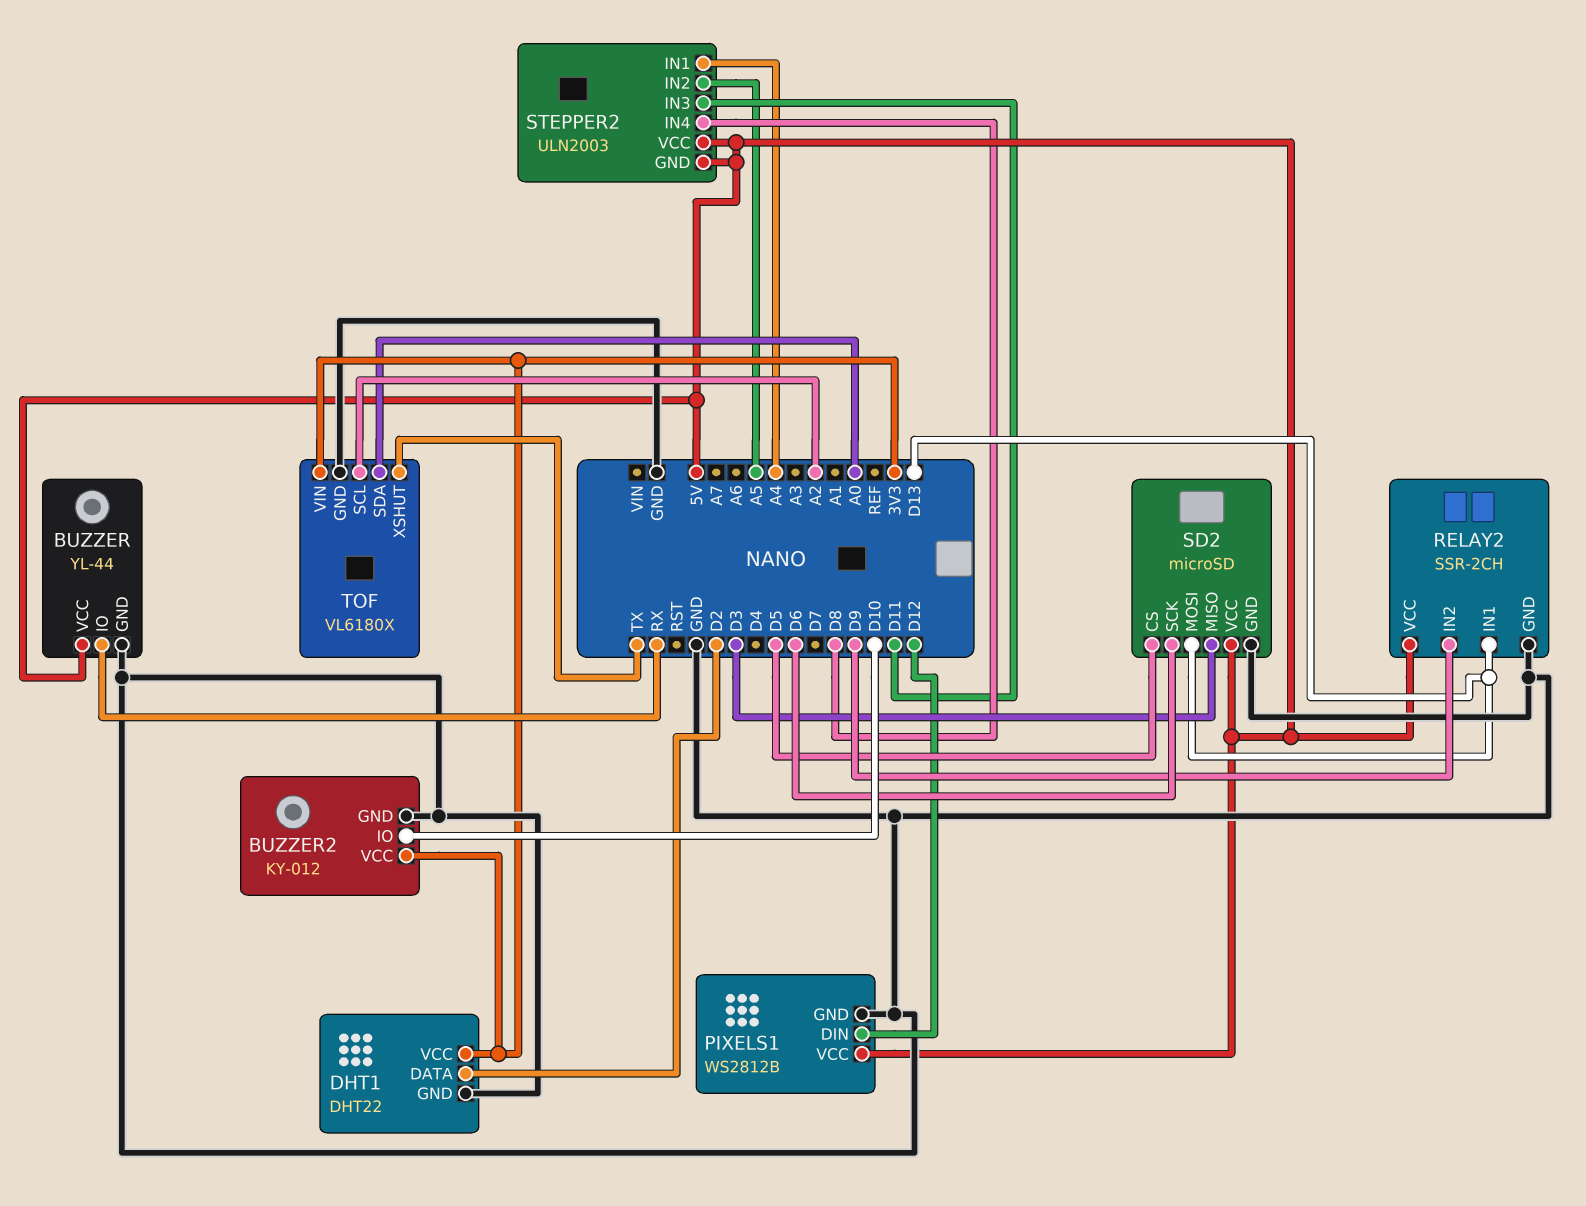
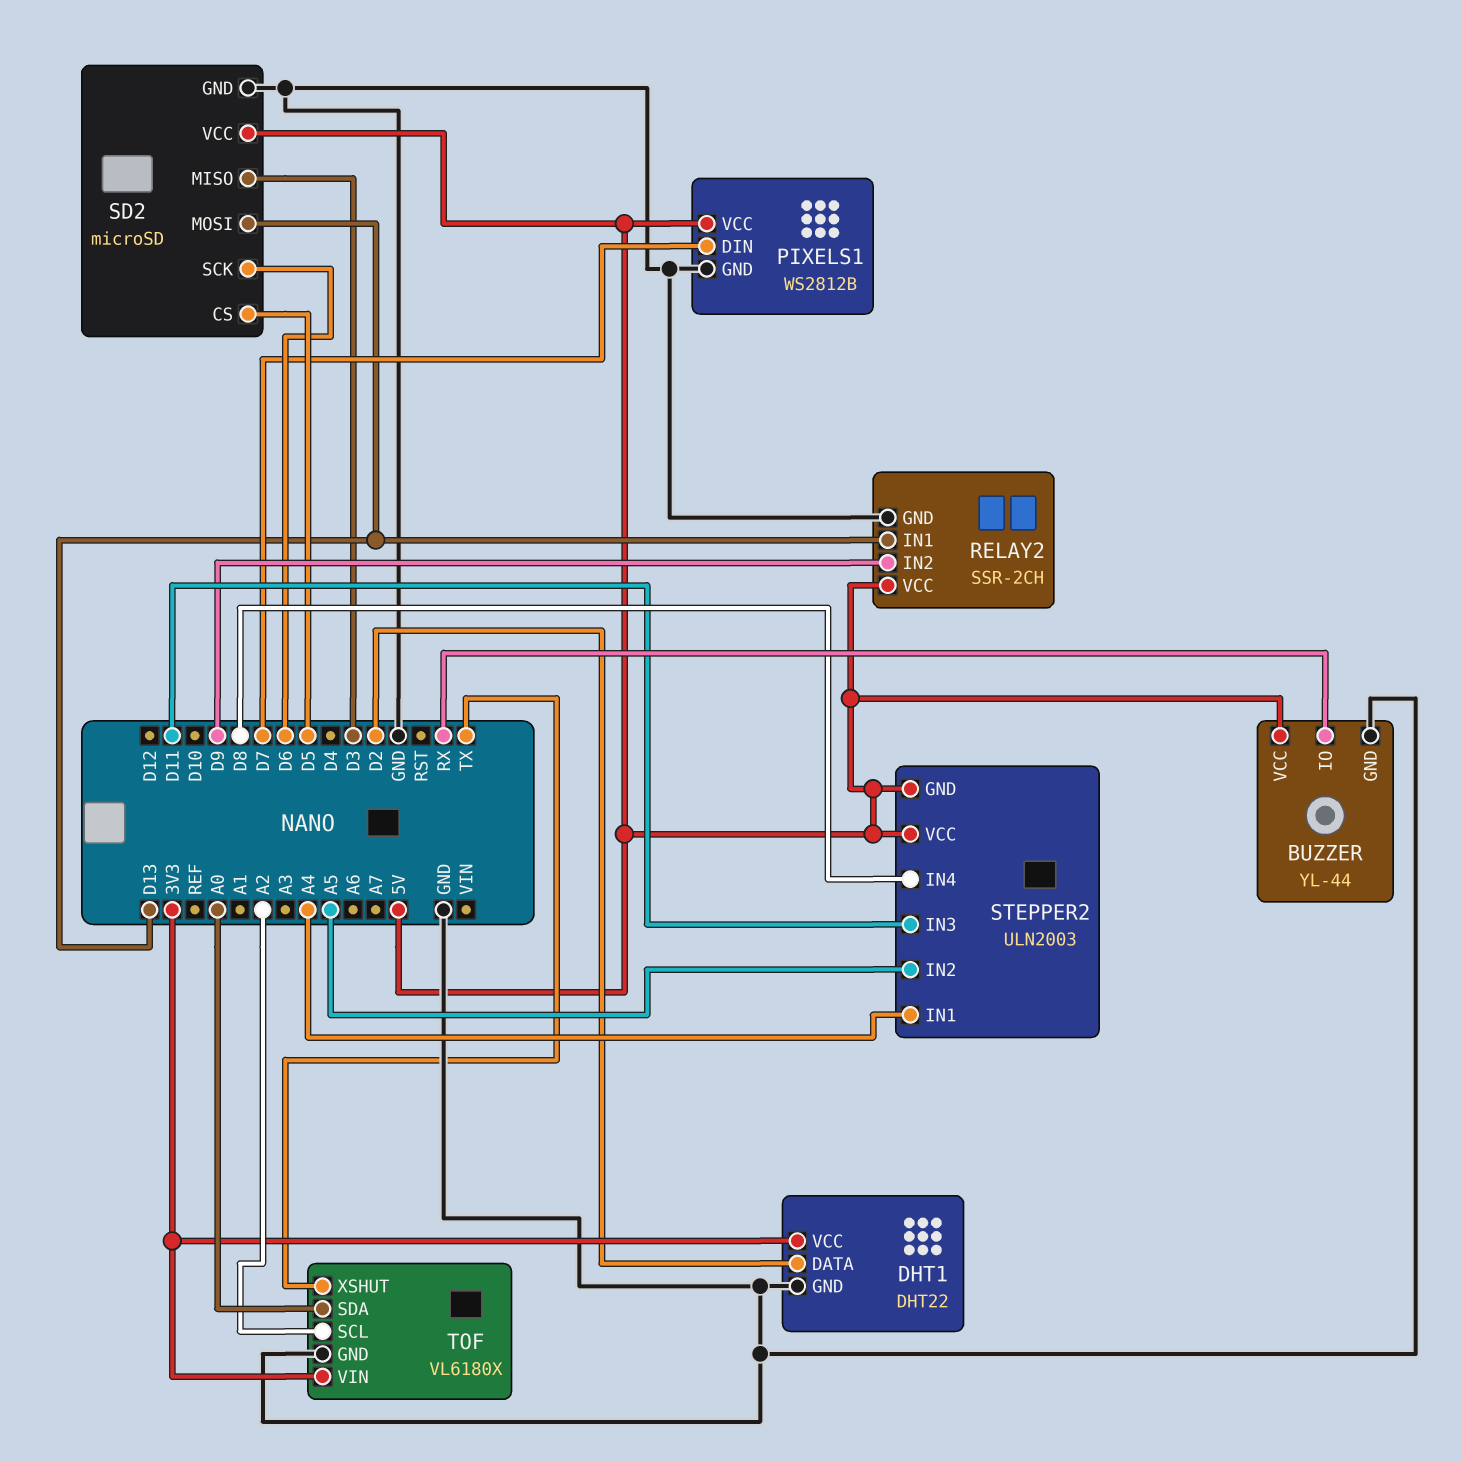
BUZZER2: KY-012 -> none
BUZZER2 pin GND: GND -> none
BUZZER2 pin IO: D10 -> none
BUZZER2 pin VCC: 3V3 -> none
PIXELS1 pin DIN: D12 -> D7

